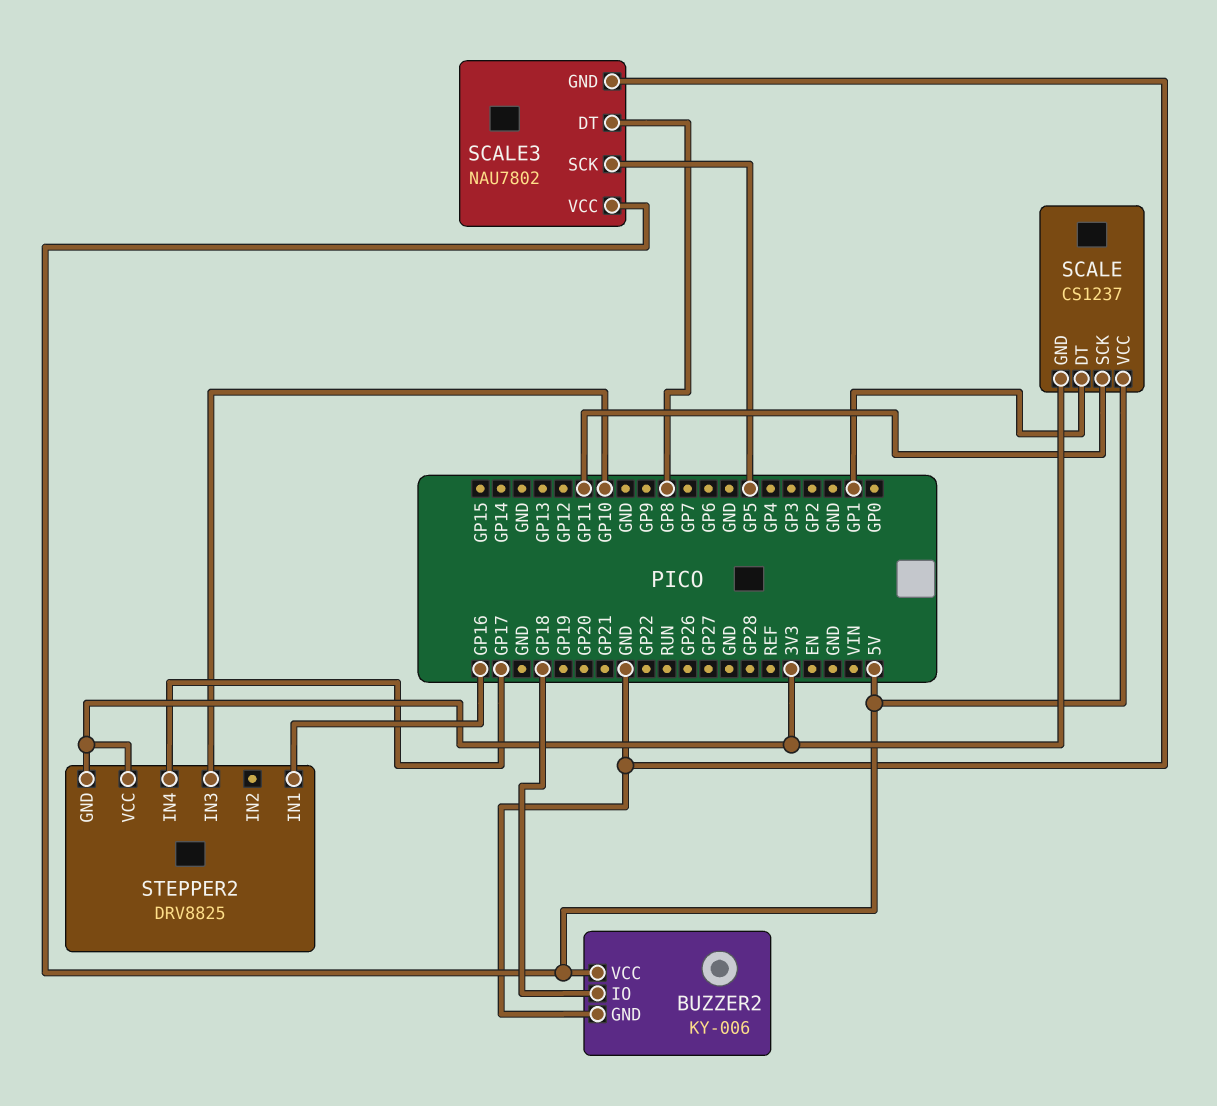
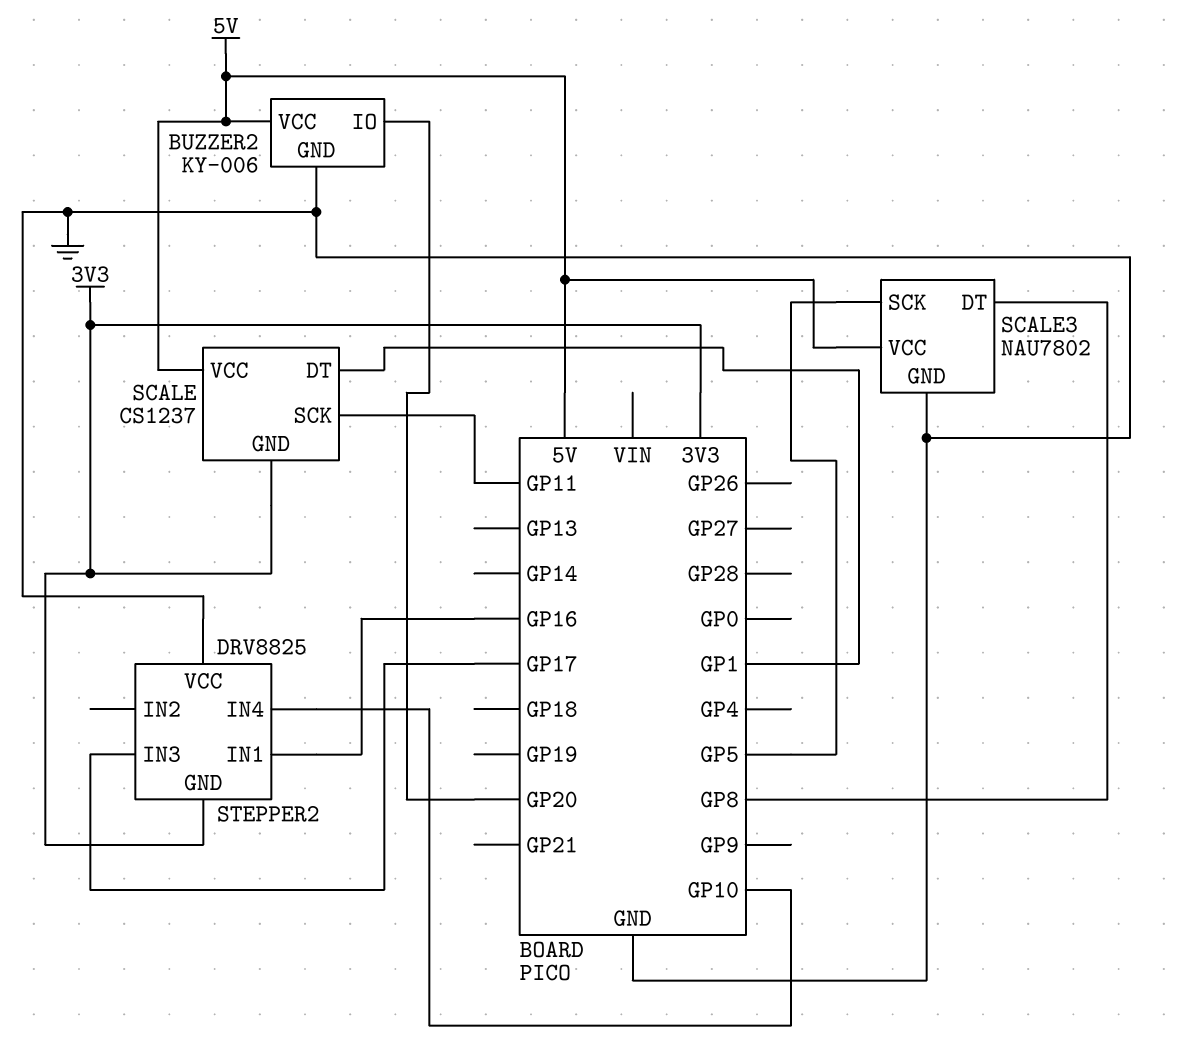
BUZZER2 pin IO: GP18 -> GP20
STEPPER2 pin IN3: GP10 -> GP17
STEPPER2 pin IN4: GP17 -> GP10
STEPPER2 pin VCC: 3V3 -> GND

